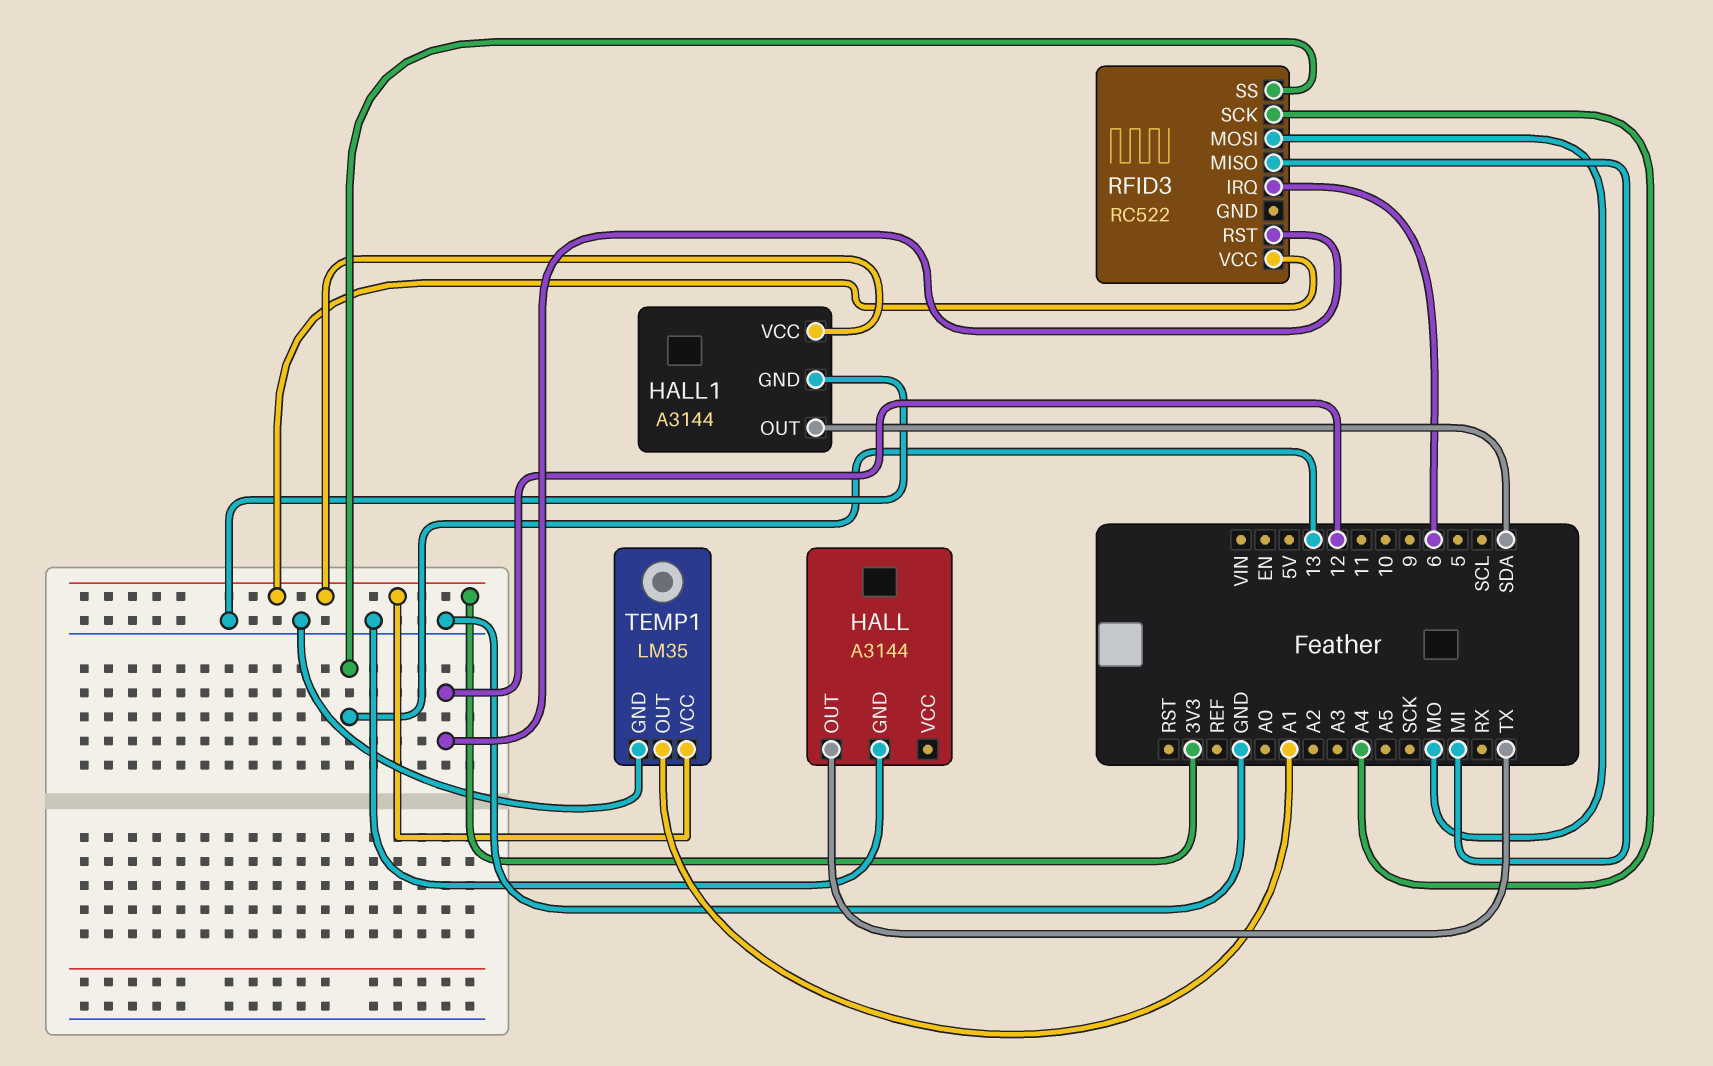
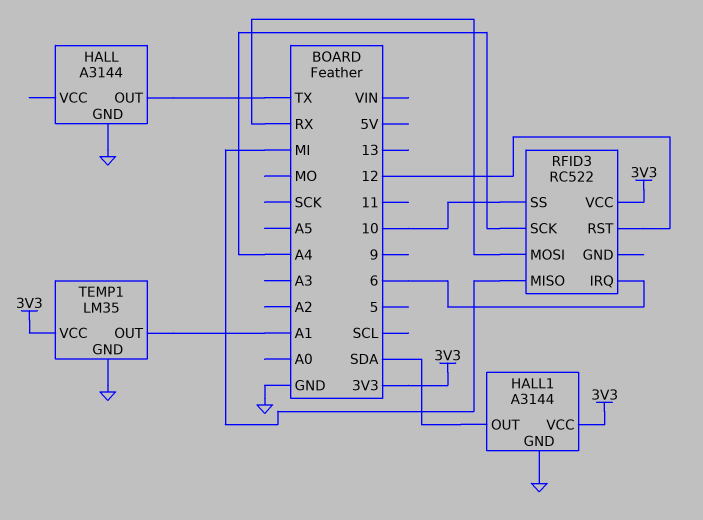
RFID3 pin MOSI: MO -> RX
RFID3 pin SS: 13 -> 10

